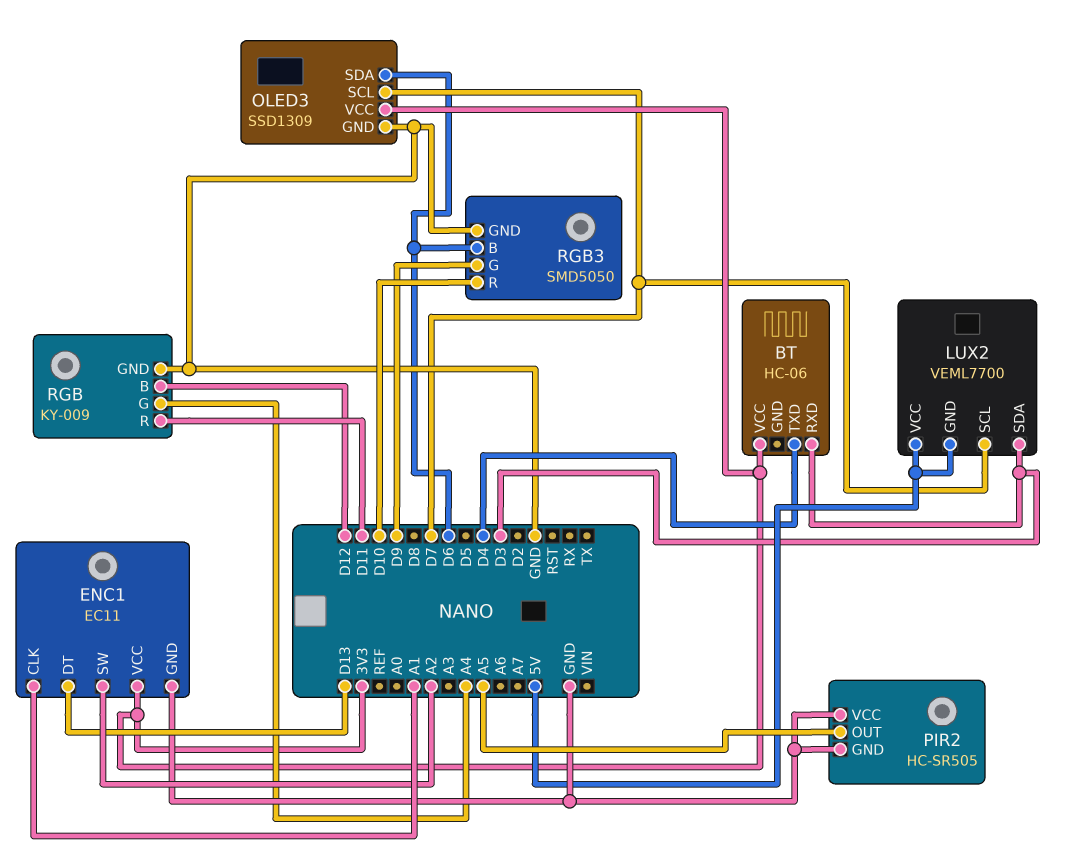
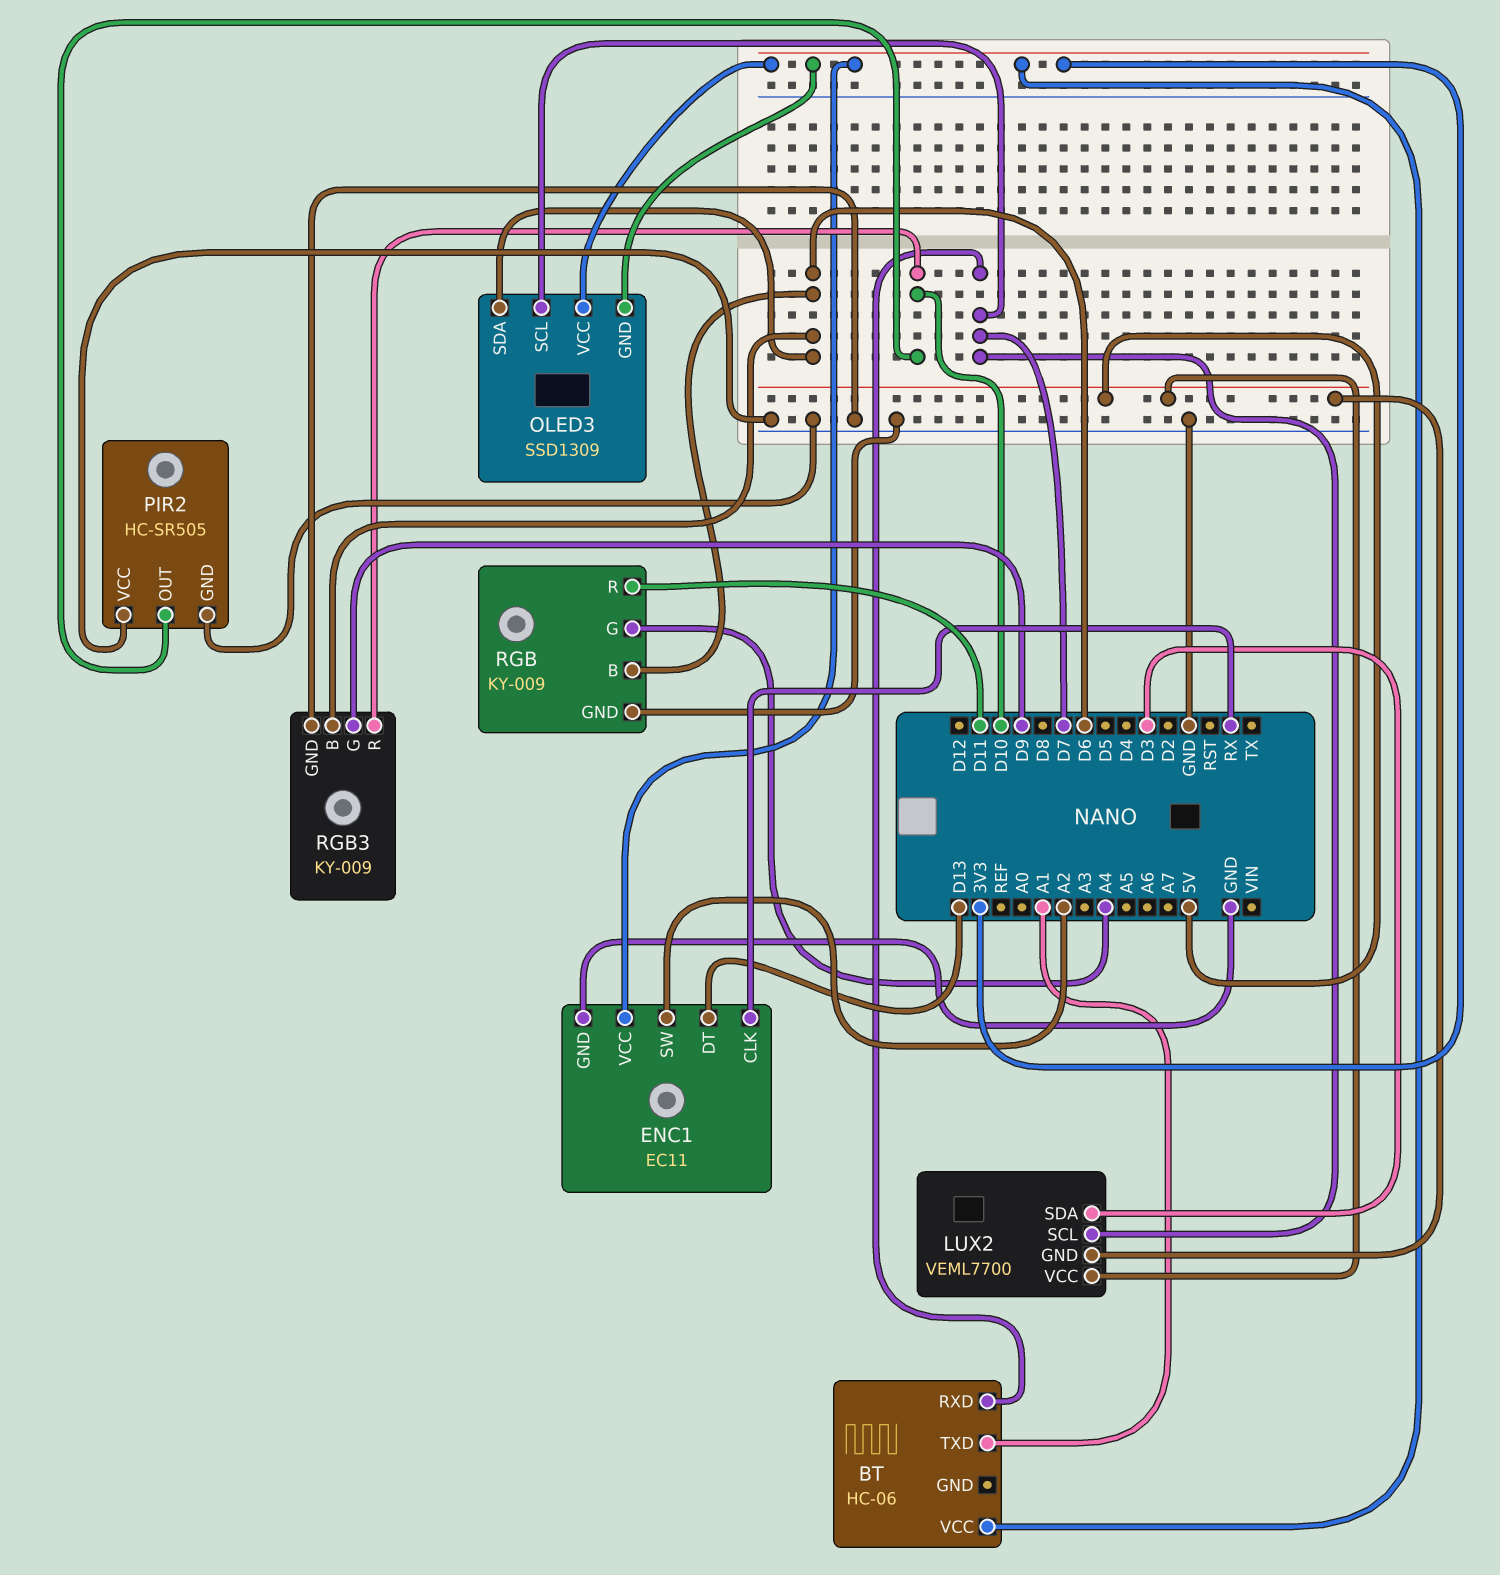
BT pin RXD: D3 -> D7
BT pin TXD: D4 -> A1
ENC1 pin CLK: A1 -> RX
OLED3 pin GND: GND -> 3V3
PIR2 pin OUT: A5 -> D10
RGB pin B: D12 -> D6
RGB3: SMD5050 -> KY-009

